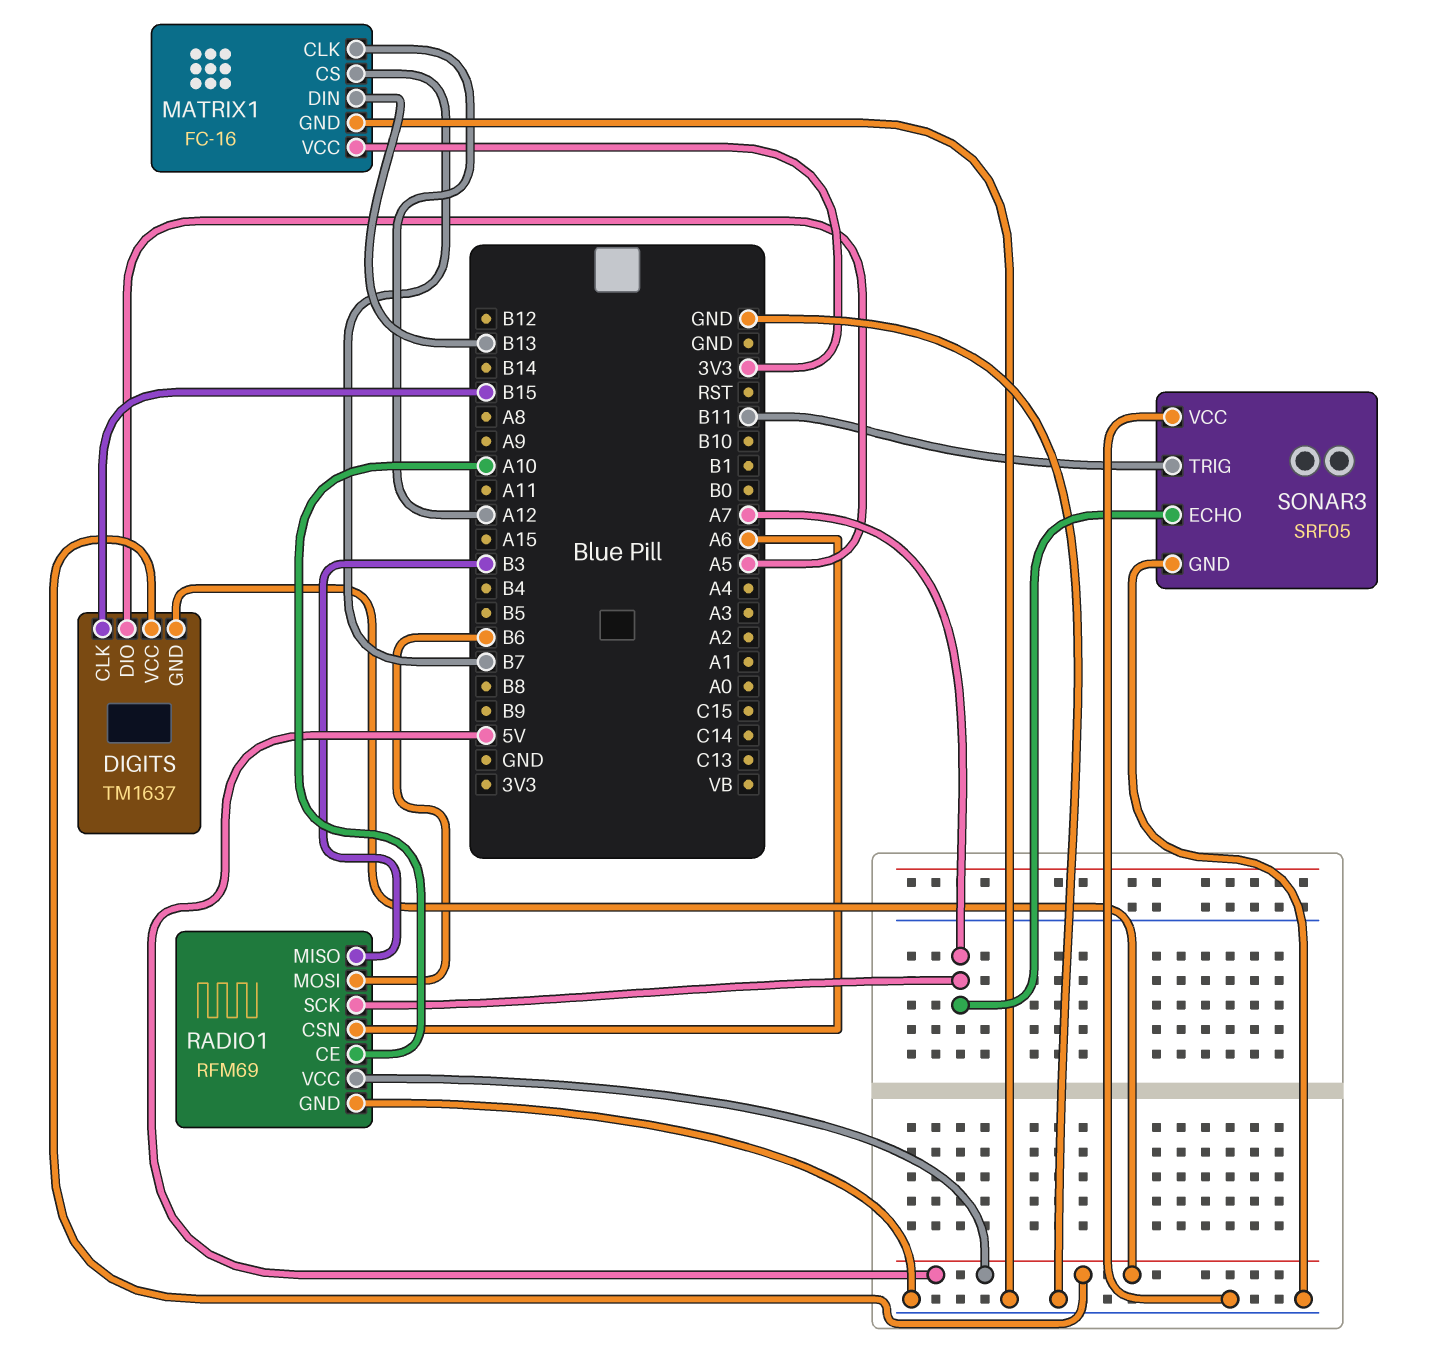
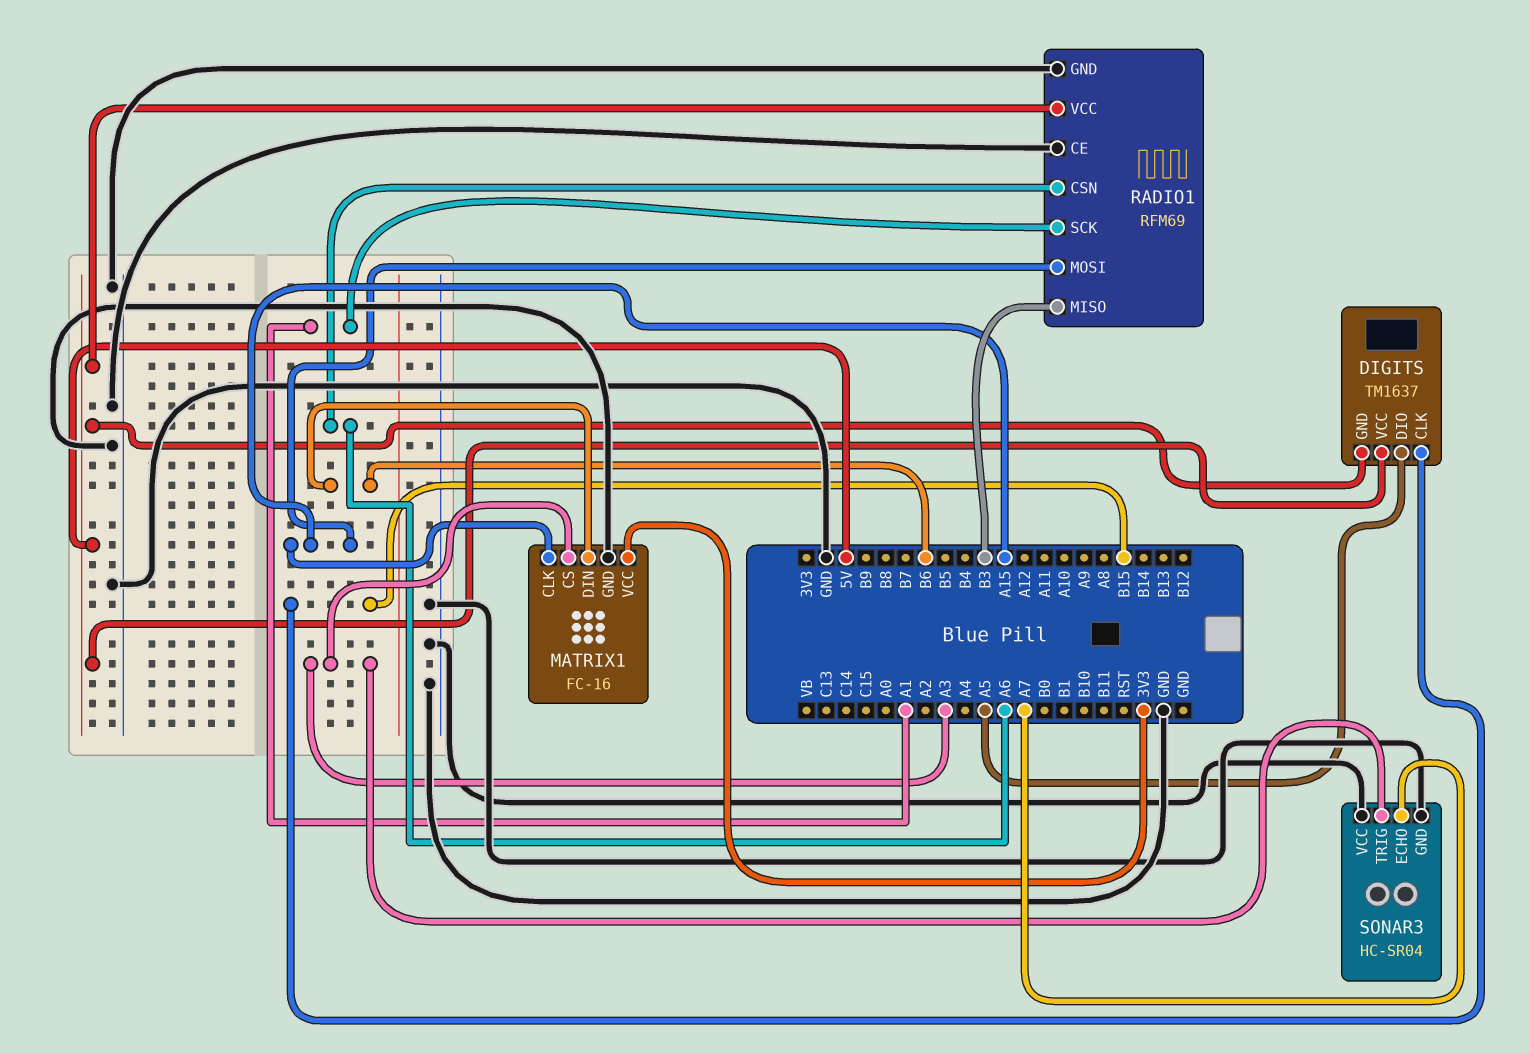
MATRIX1 pin CLK: A12 -> A15
MATRIX1 pin CS: B7 -> A3
MATRIX1 pin DIN: B13 -> B6
RADIO1 pin CE: A10 -> GND
RADIO1 pin MOSI: B6 -> A15
RADIO1 pin SCK: A7 -> A1
SONAR3: SRF05 -> HC-SR04
SONAR3 pin TRIG: B11 -> A3

